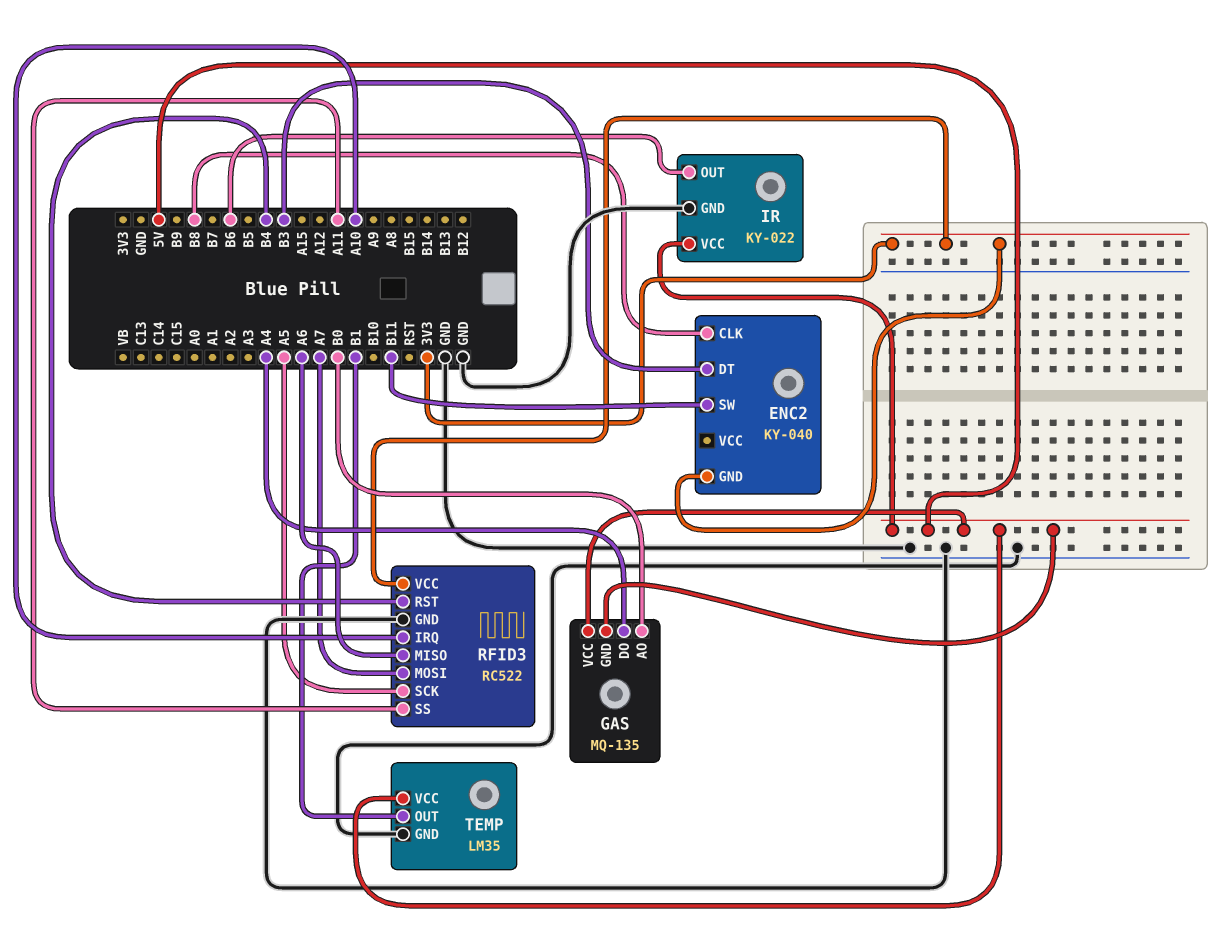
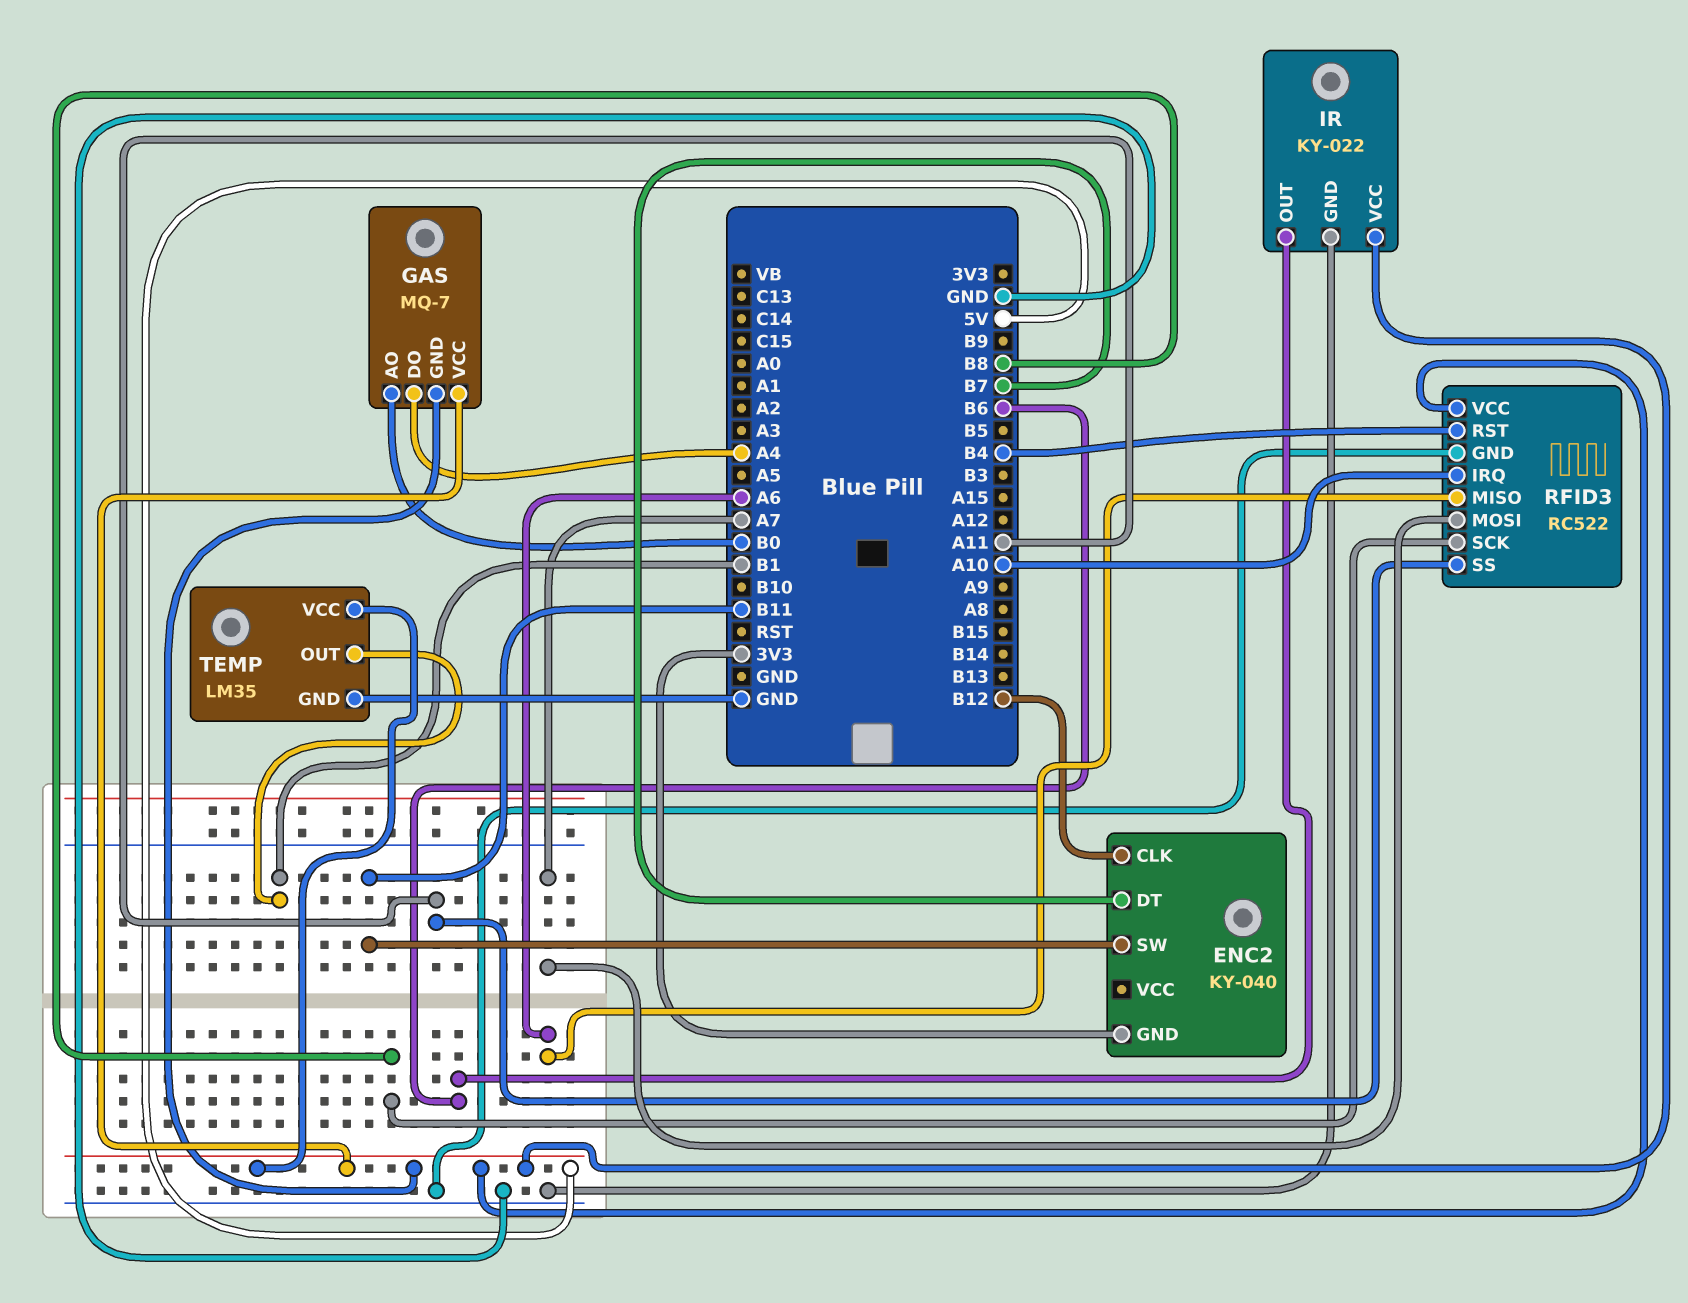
ENC2 pin CLK: B8 -> B12
ENC2 pin DT: B3 -> B7
GAS: MQ-135 -> MQ-7
RFID3 pin SCK: A5 -> B8
RFID3 pin VCC: 3V3 -> 5V

